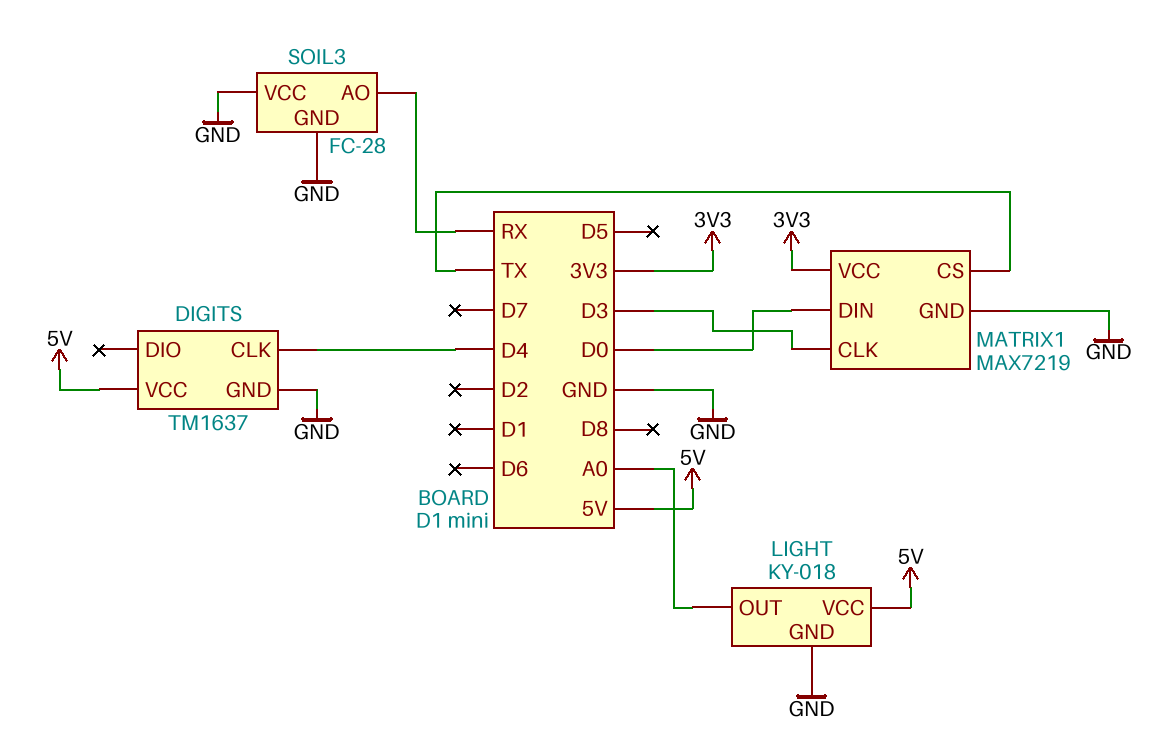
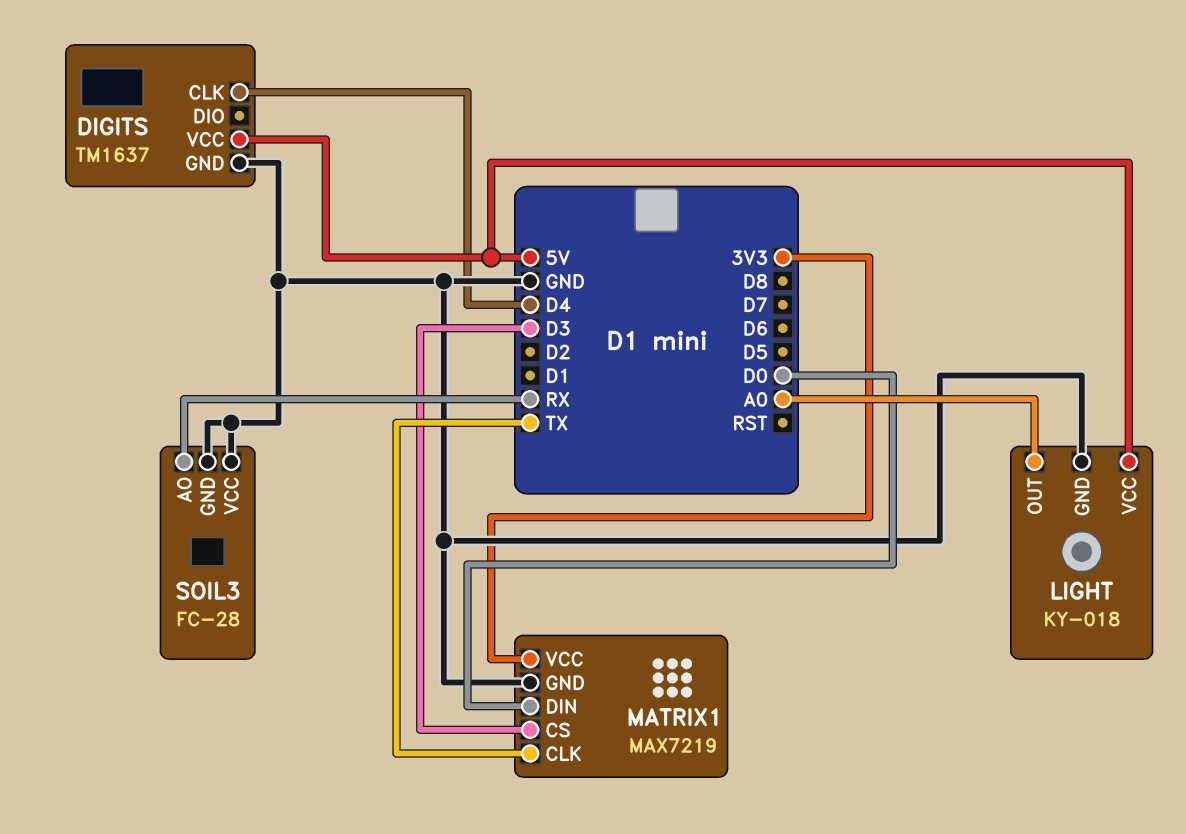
MATRIX1 pin CLK: D3 -> TX
MATRIX1 pin CS: TX -> D3

